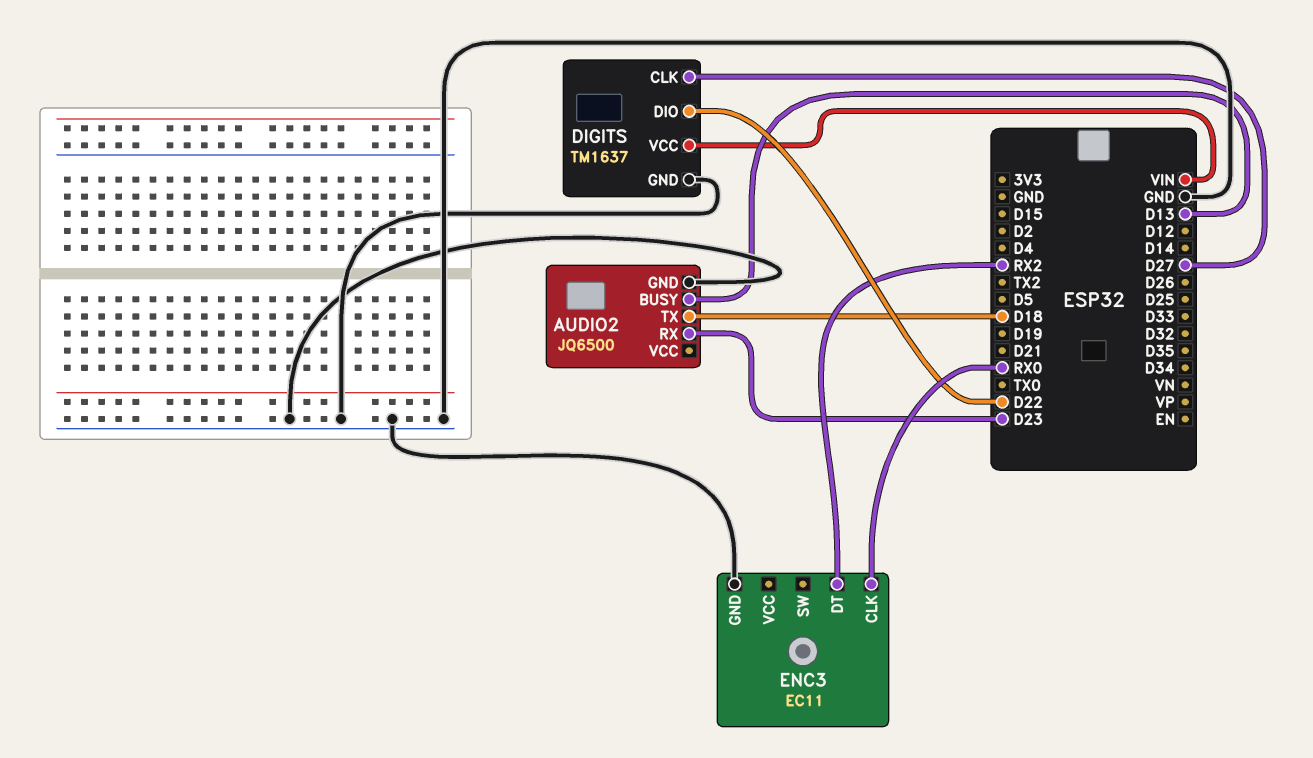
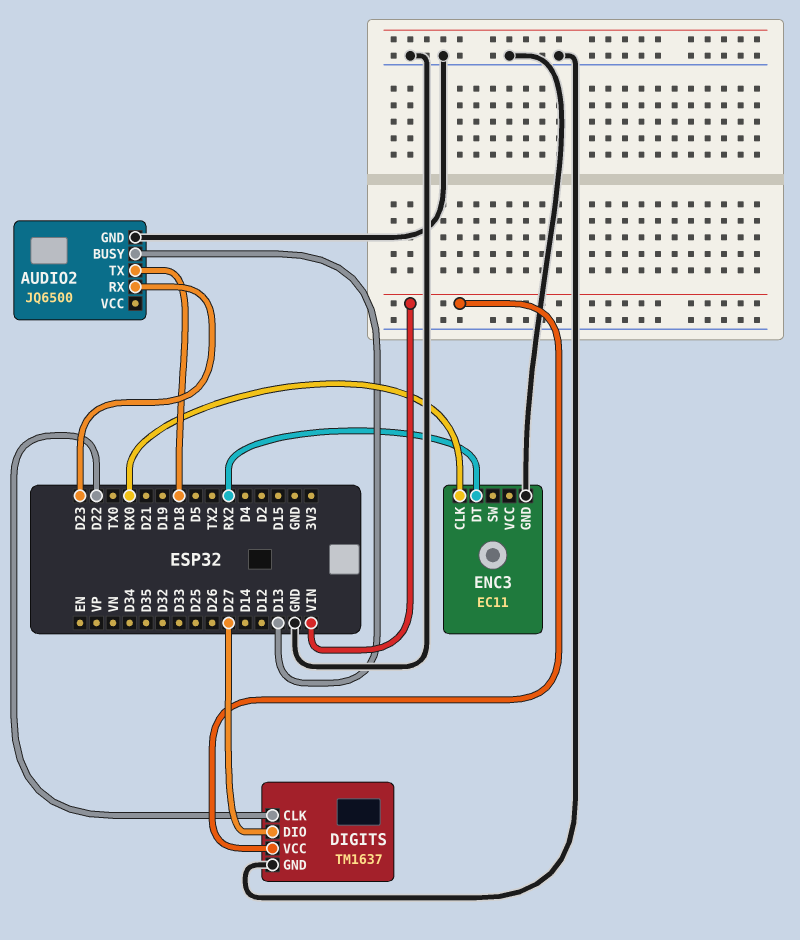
DIGITS pin CLK: D27 -> D22
DIGITS pin DIO: D22 -> D27

